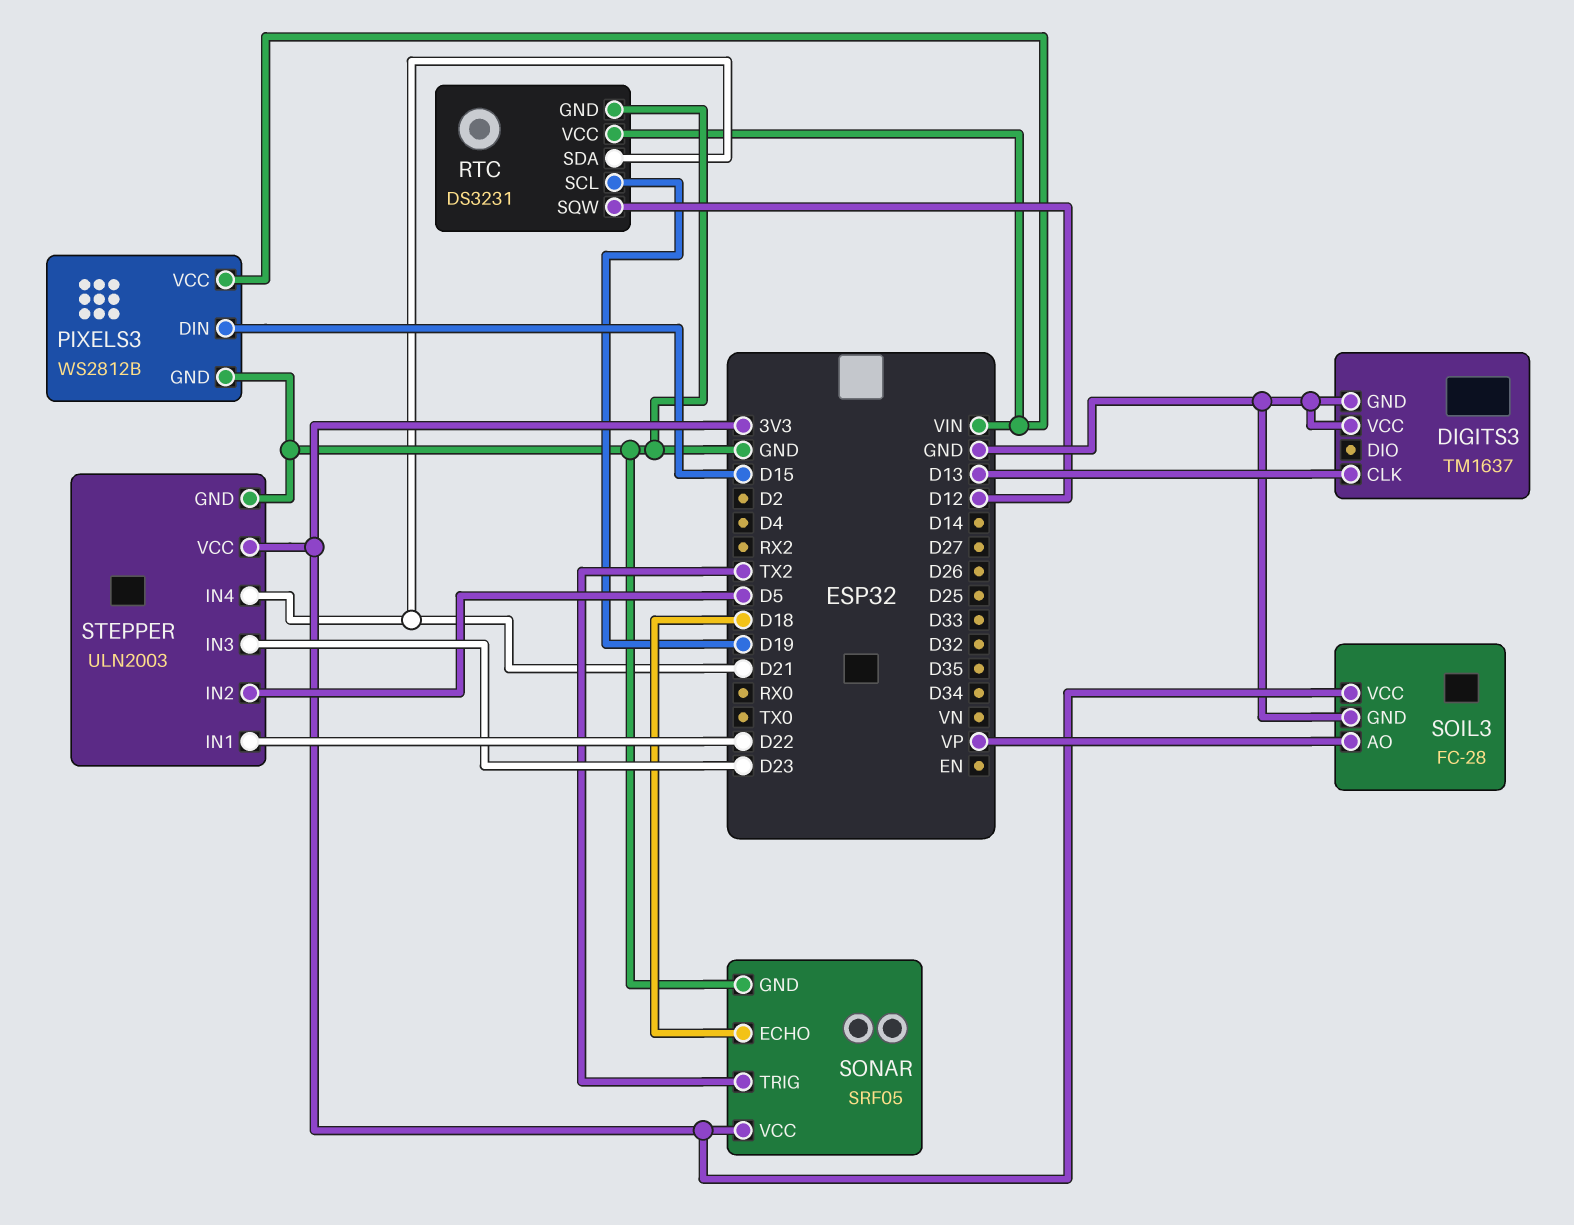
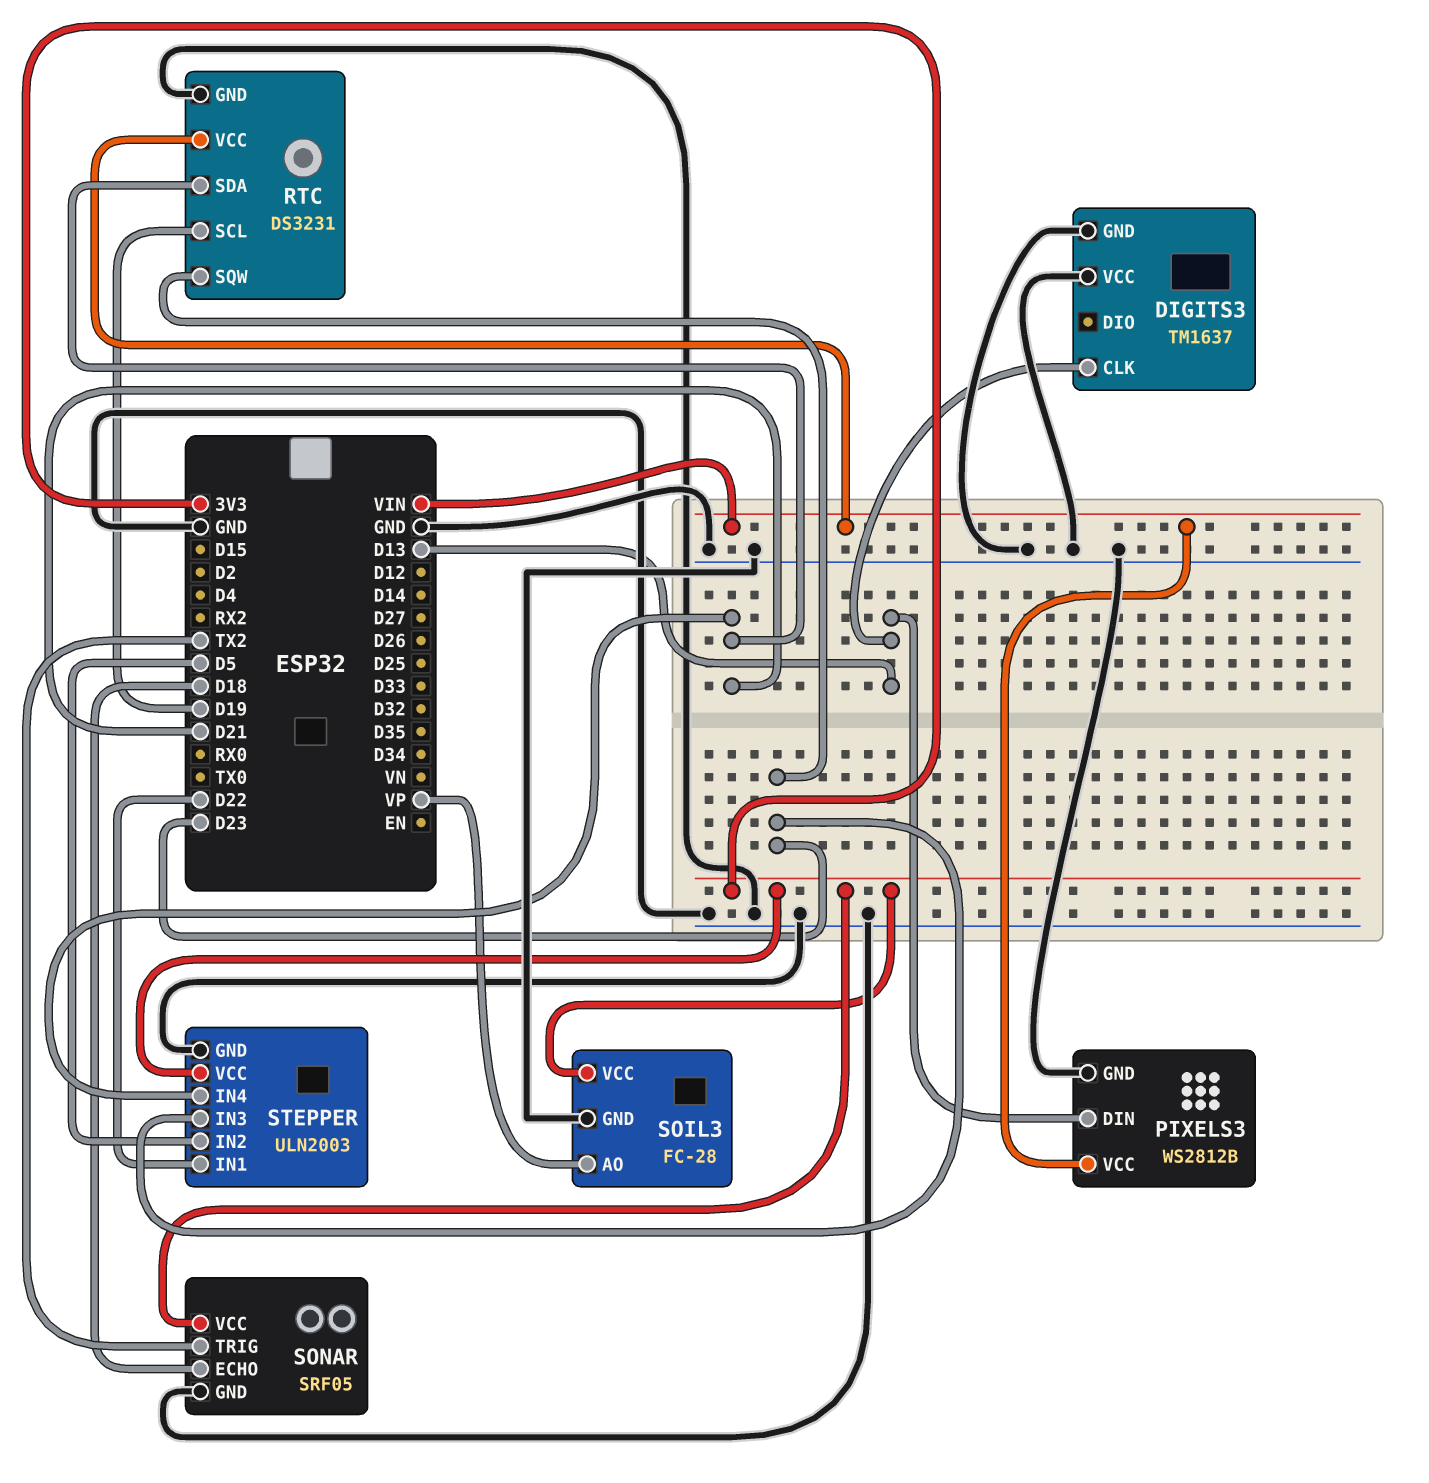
PIXELS3 pin DIN: D15 -> D13
RTC pin SQW: D12 -> D23

